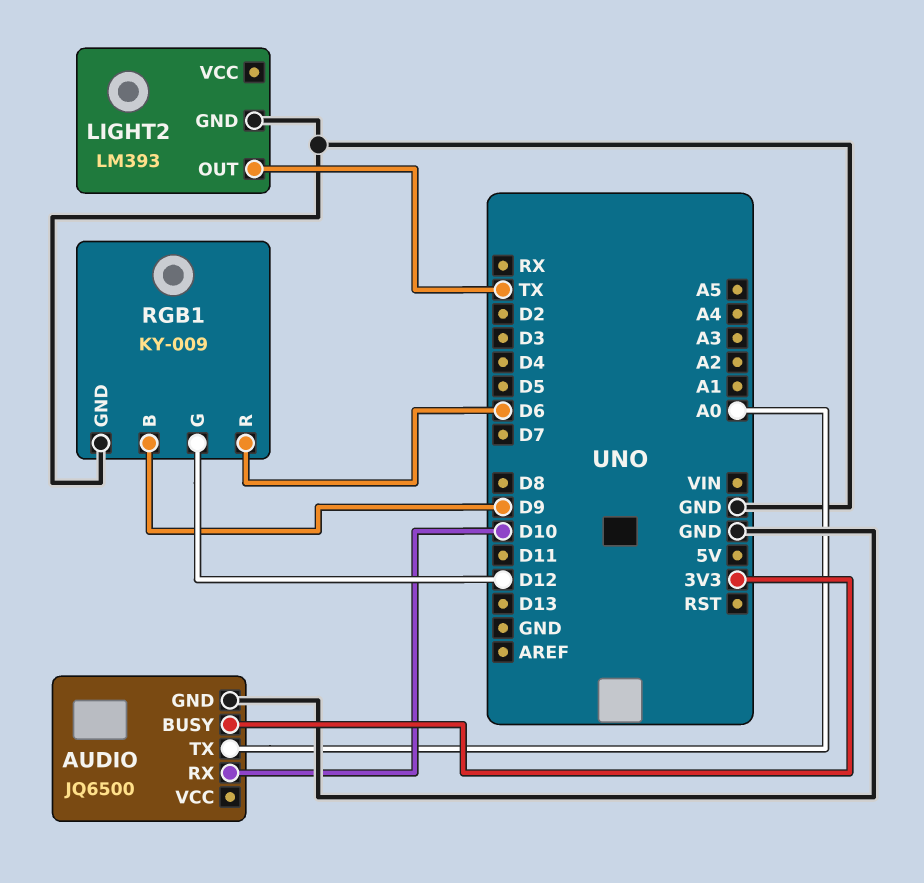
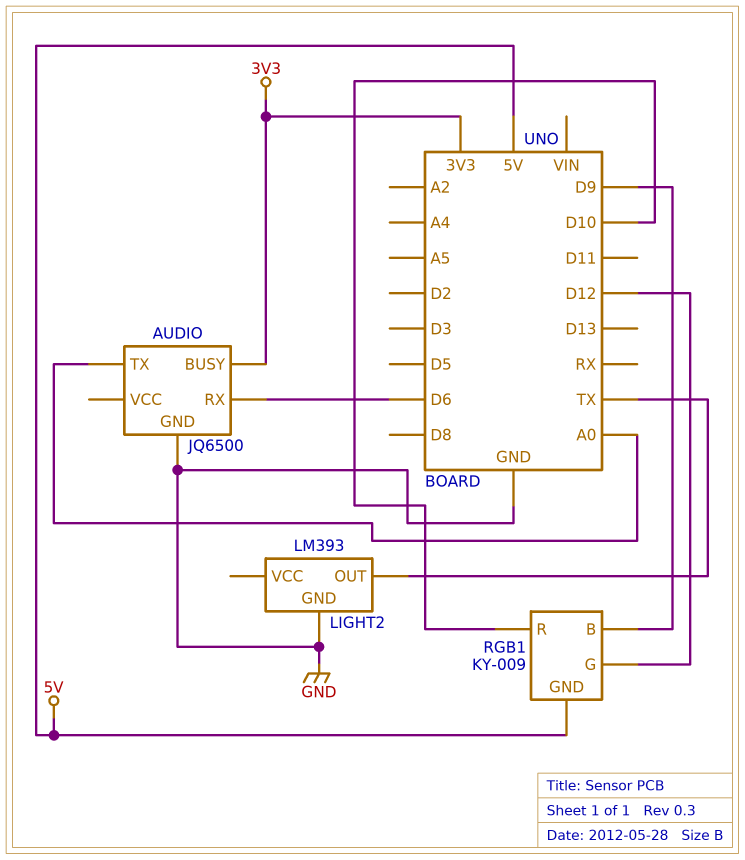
AUDIO pin RX: D10 -> D6
RGB1 pin GND: GND -> 5V
RGB1 pin R: D6 -> D10

